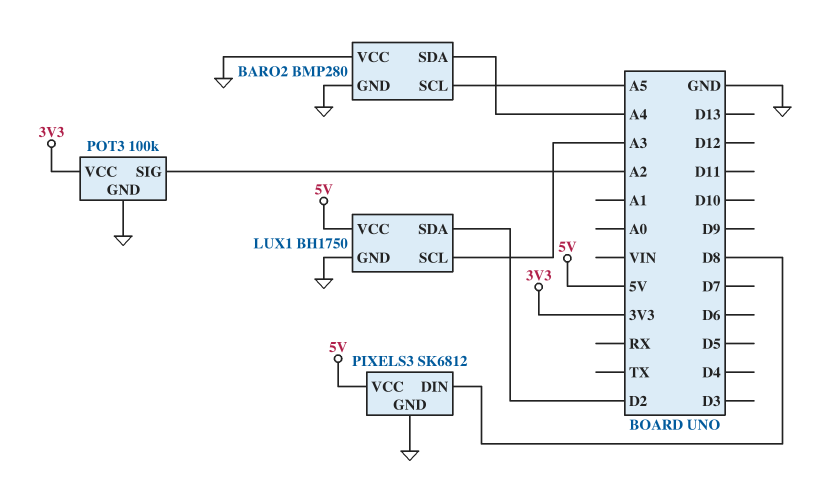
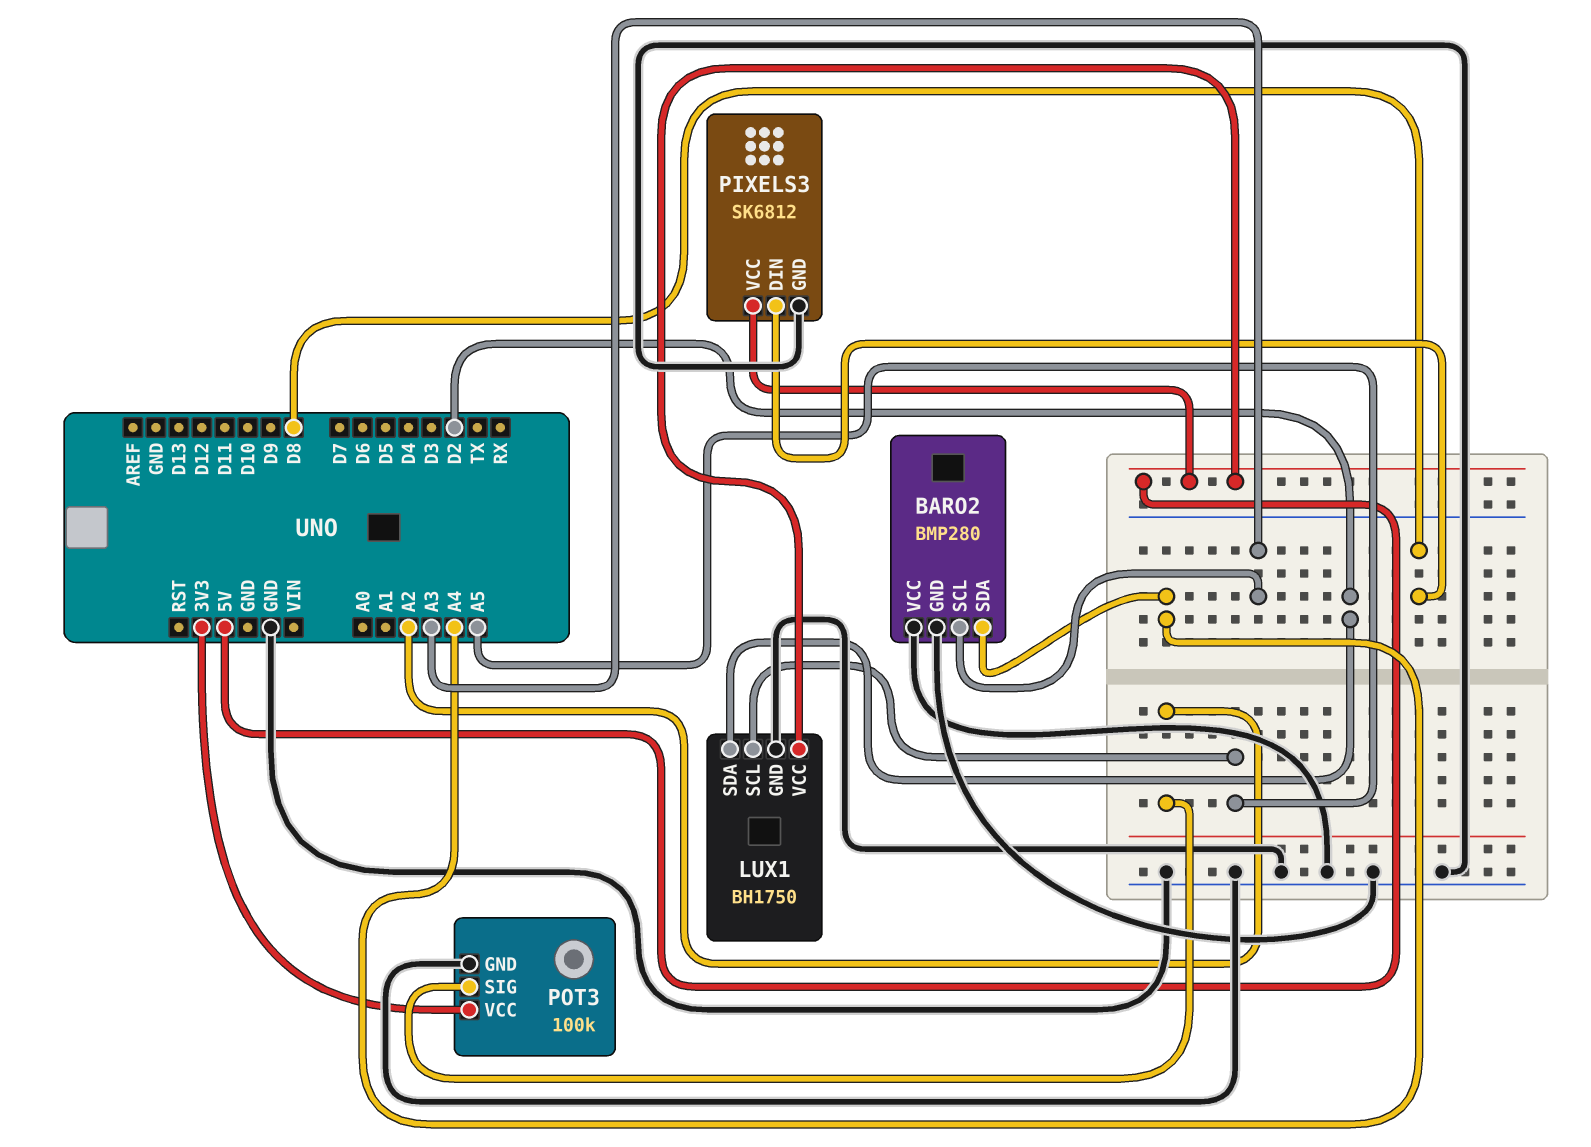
BARO2 pin SCL: A5 -> A3
LUX1 pin SCL: A3 -> A5

